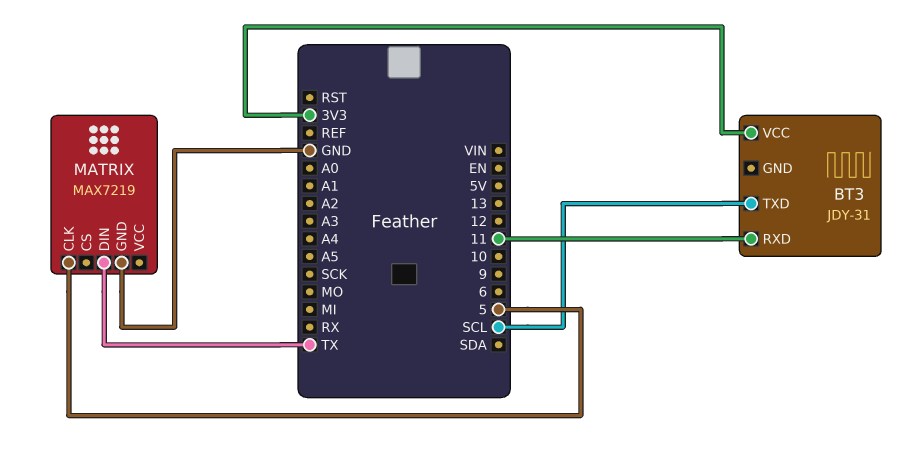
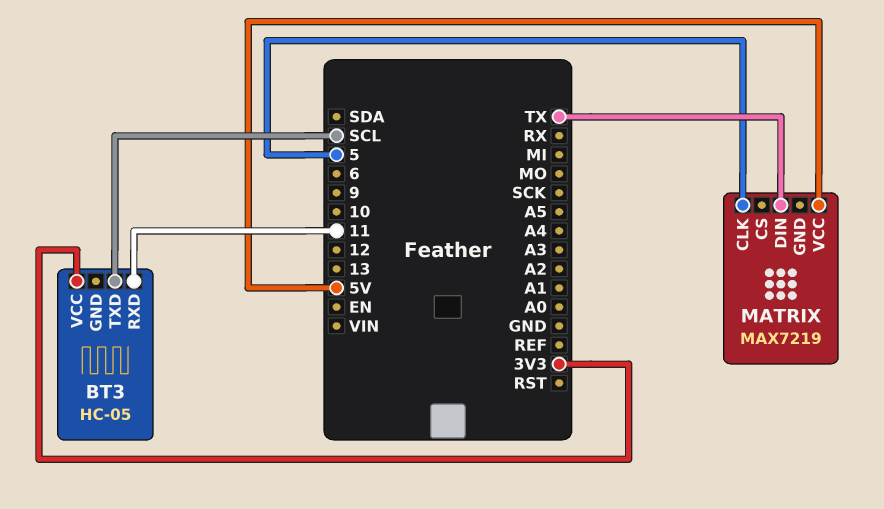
BT3: JDY-31 -> HC-05
MATRIX pin GND: GND -> none
MATRIX pin VCC: none -> 5V

